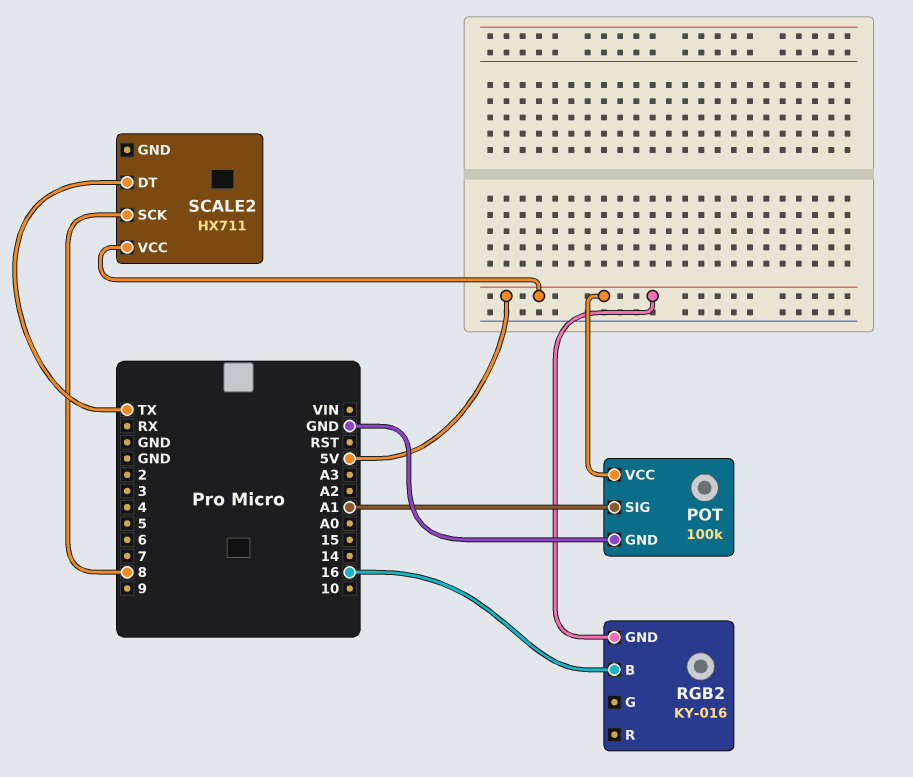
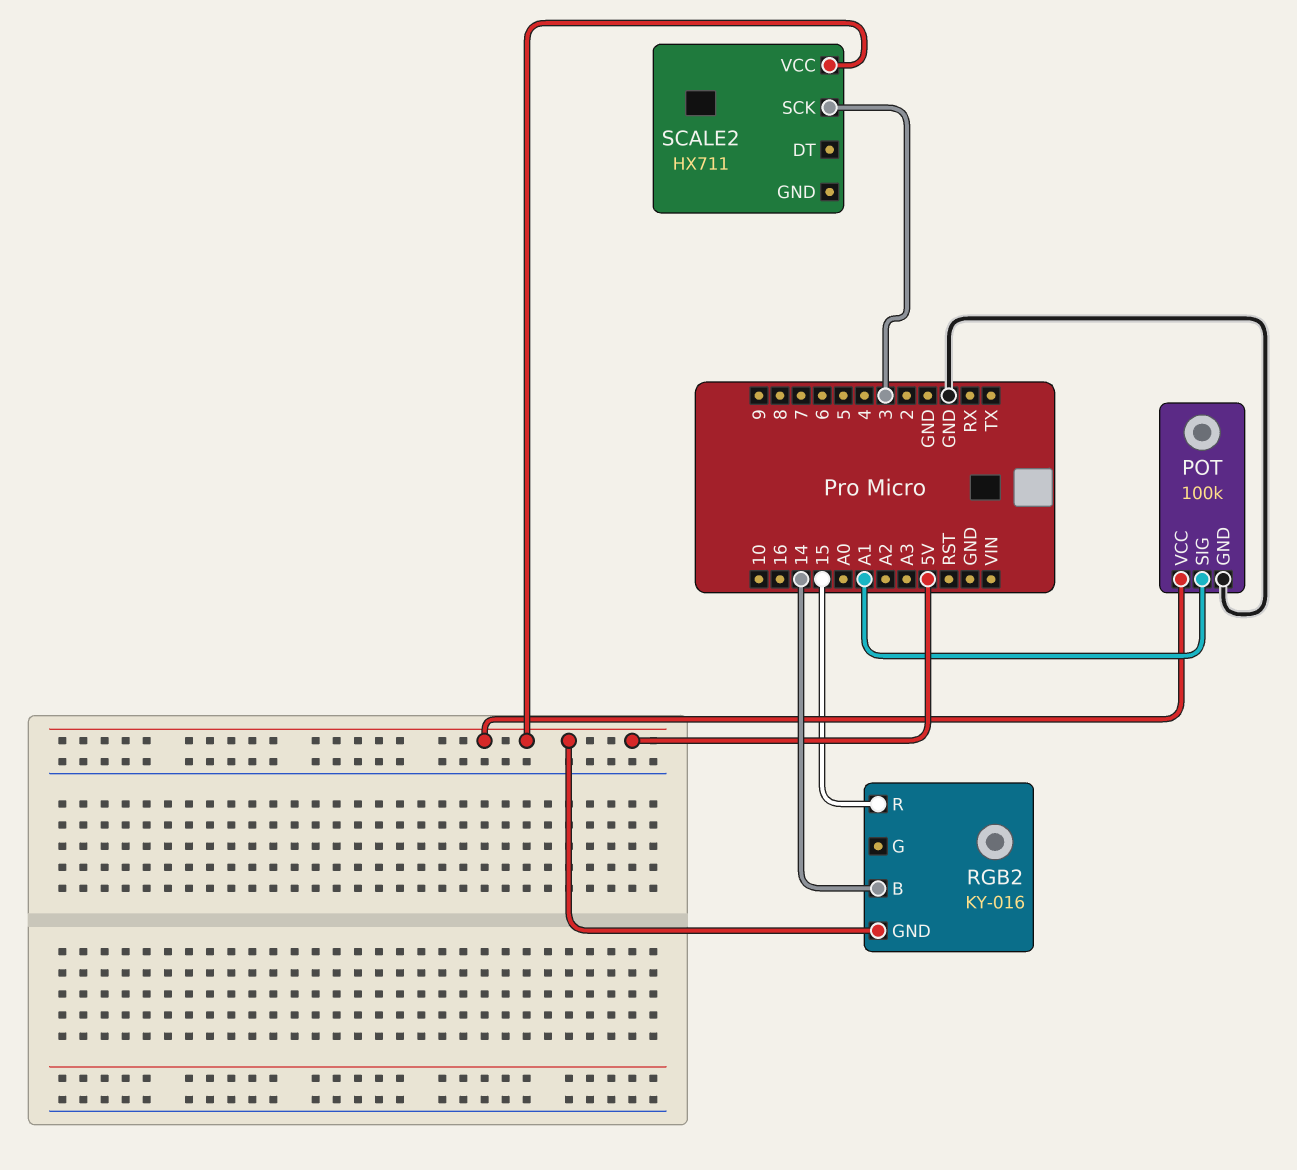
RGB2 pin B: 16 -> 14
RGB2 pin R: none -> 15
SCALE2 pin DT: TX -> none
SCALE2 pin SCK: 8 -> 3

